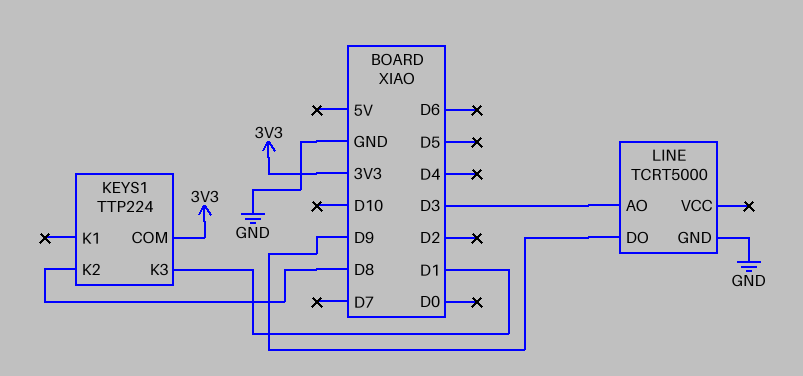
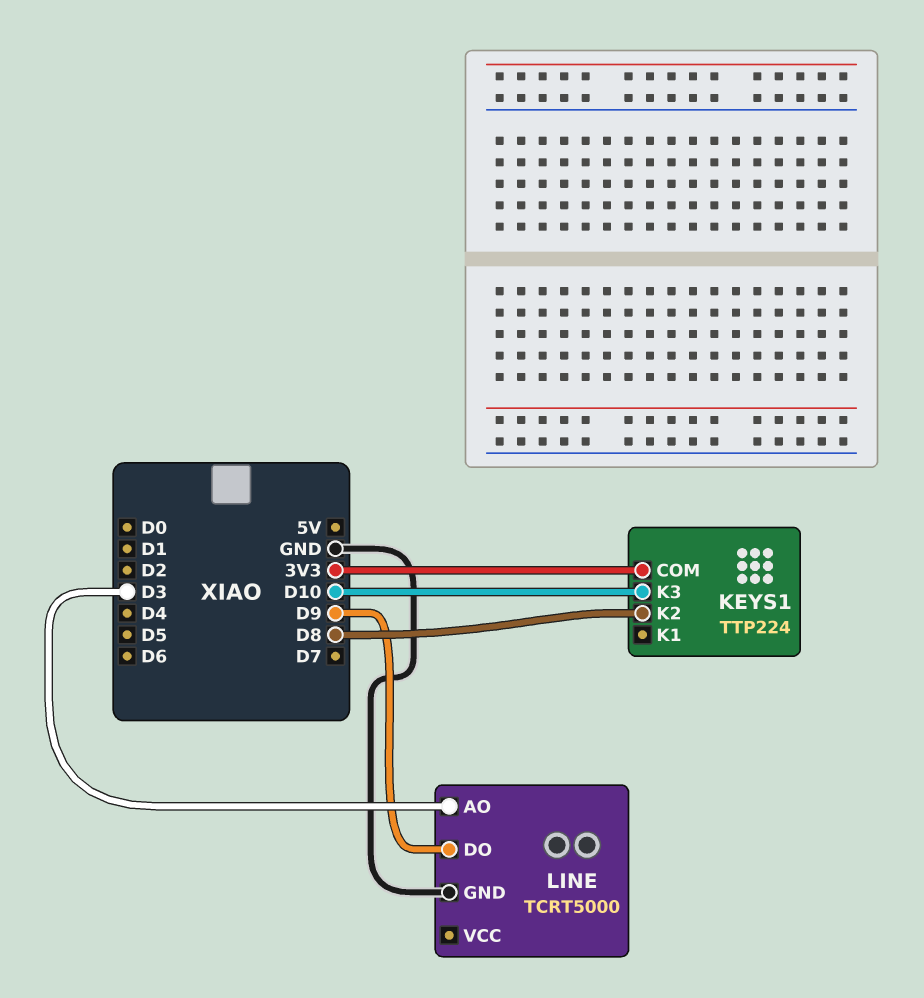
KEYS1 pin K3: D1 -> D10

